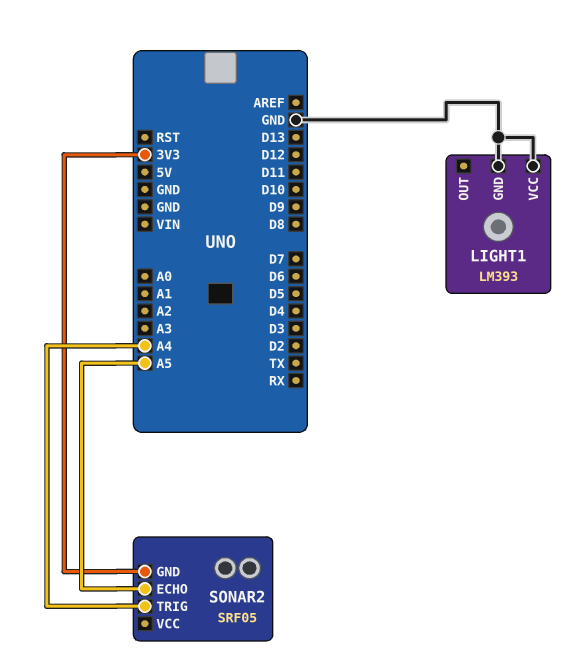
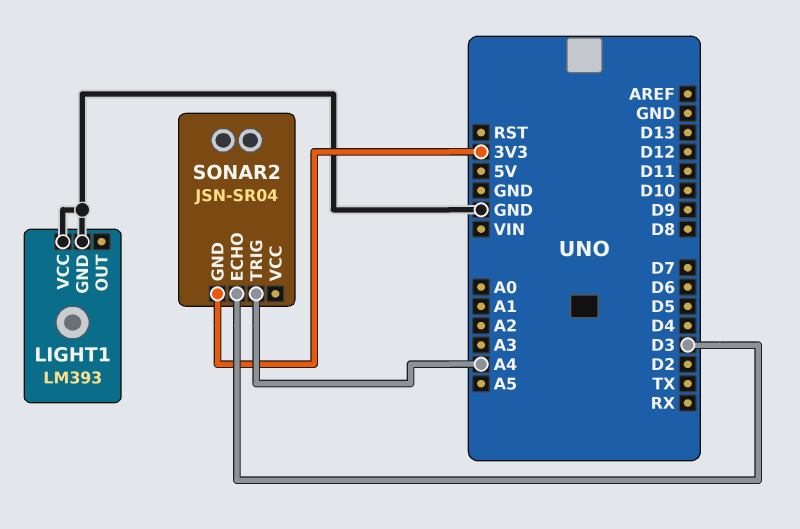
SONAR2: SRF05 -> JSN-SR04
SONAR2 pin ECHO: A5 -> D3

